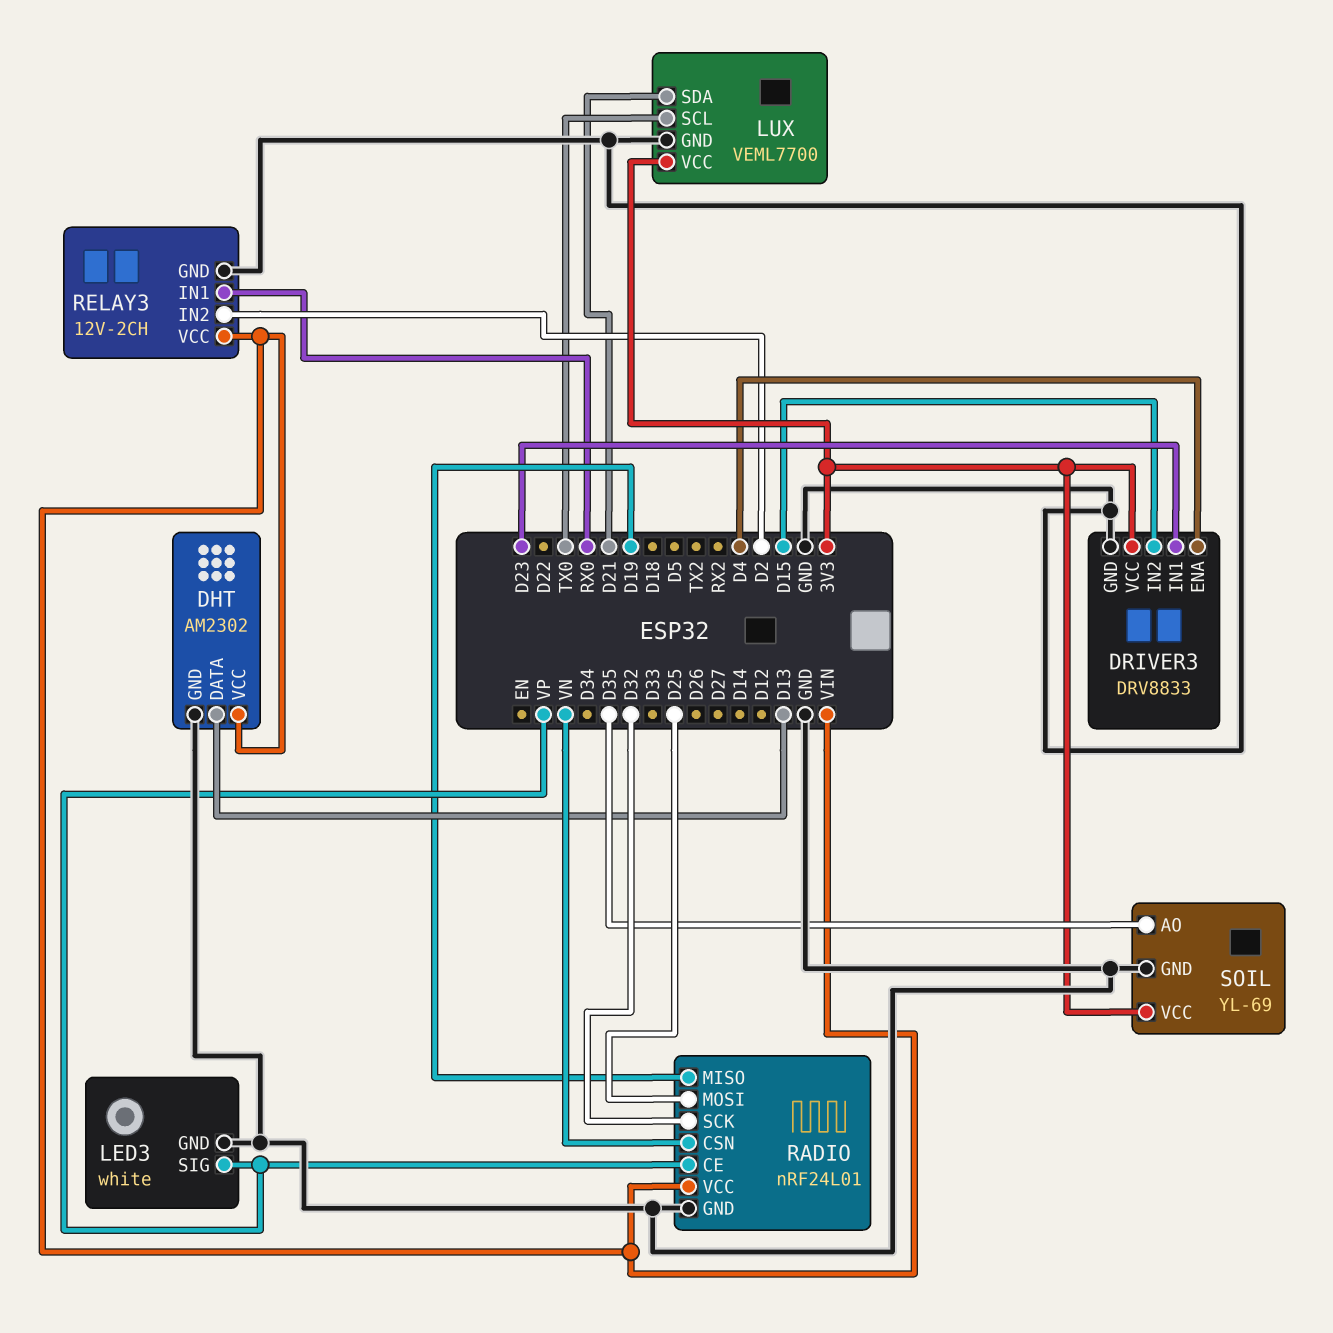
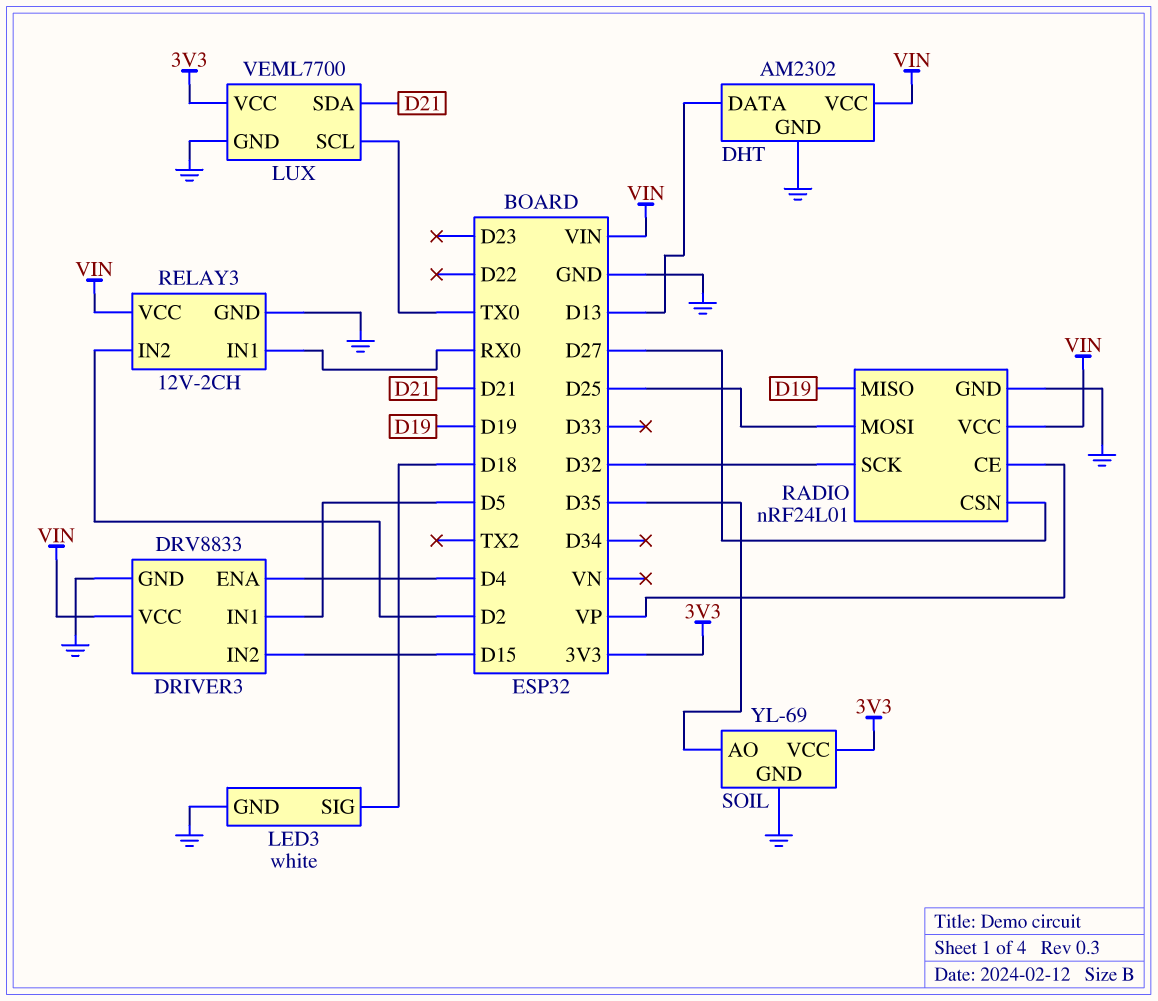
DRIVER3 pin IN1: D23 -> D5
DRIVER3 pin VCC: 3V3 -> VIN
LED3 pin SIG: VP -> D18
RADIO pin CSN: VN -> D27

